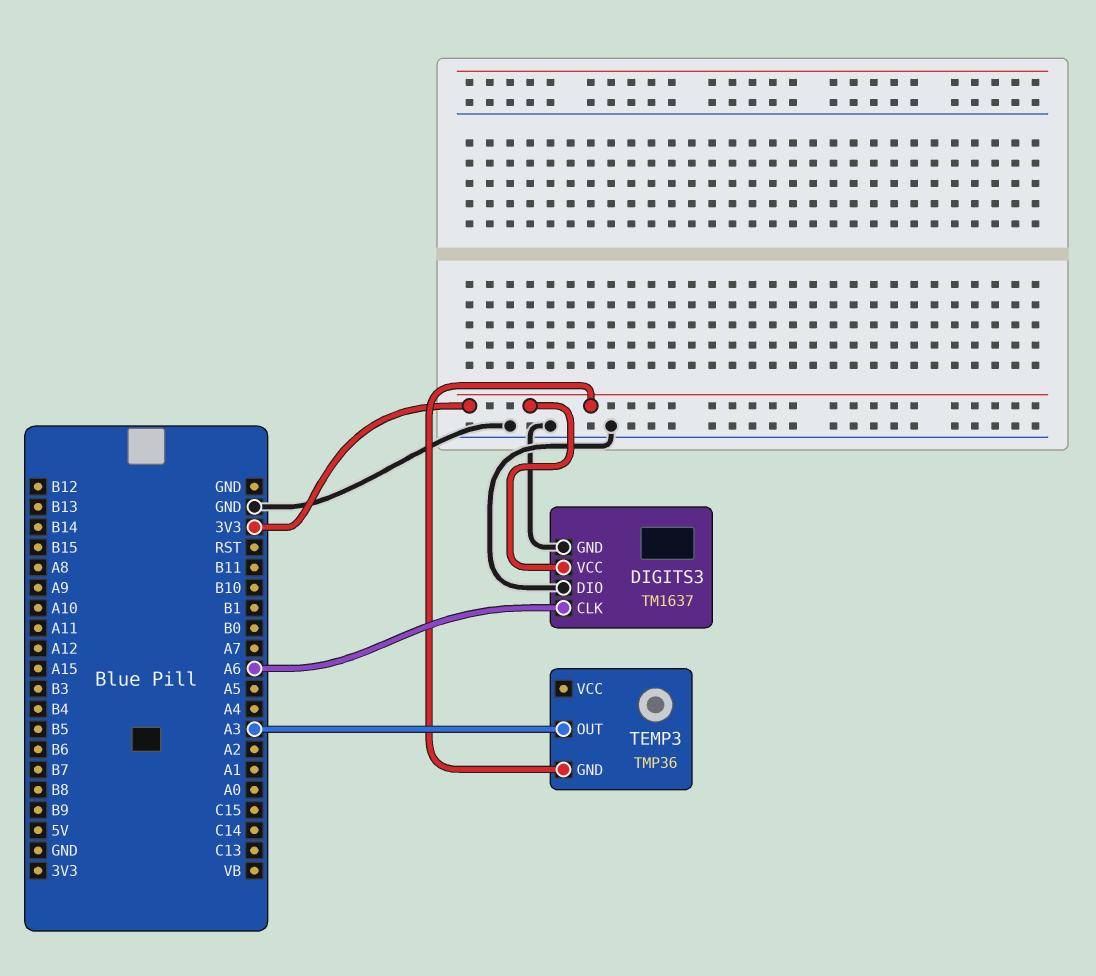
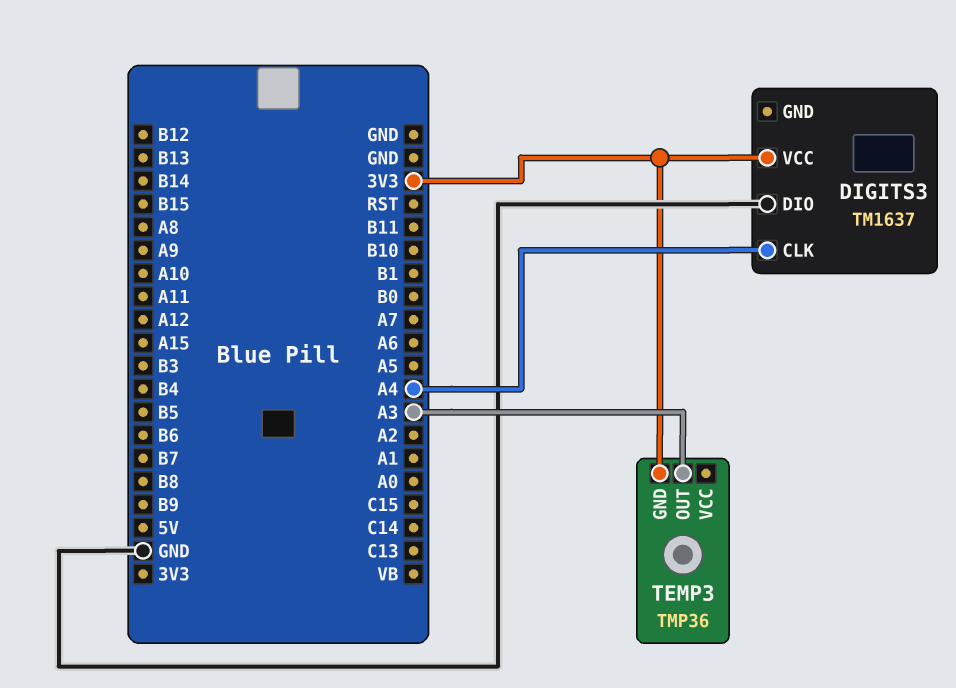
DIGITS3 pin CLK: A6 -> A4
DIGITS3 pin GND: GND -> none

